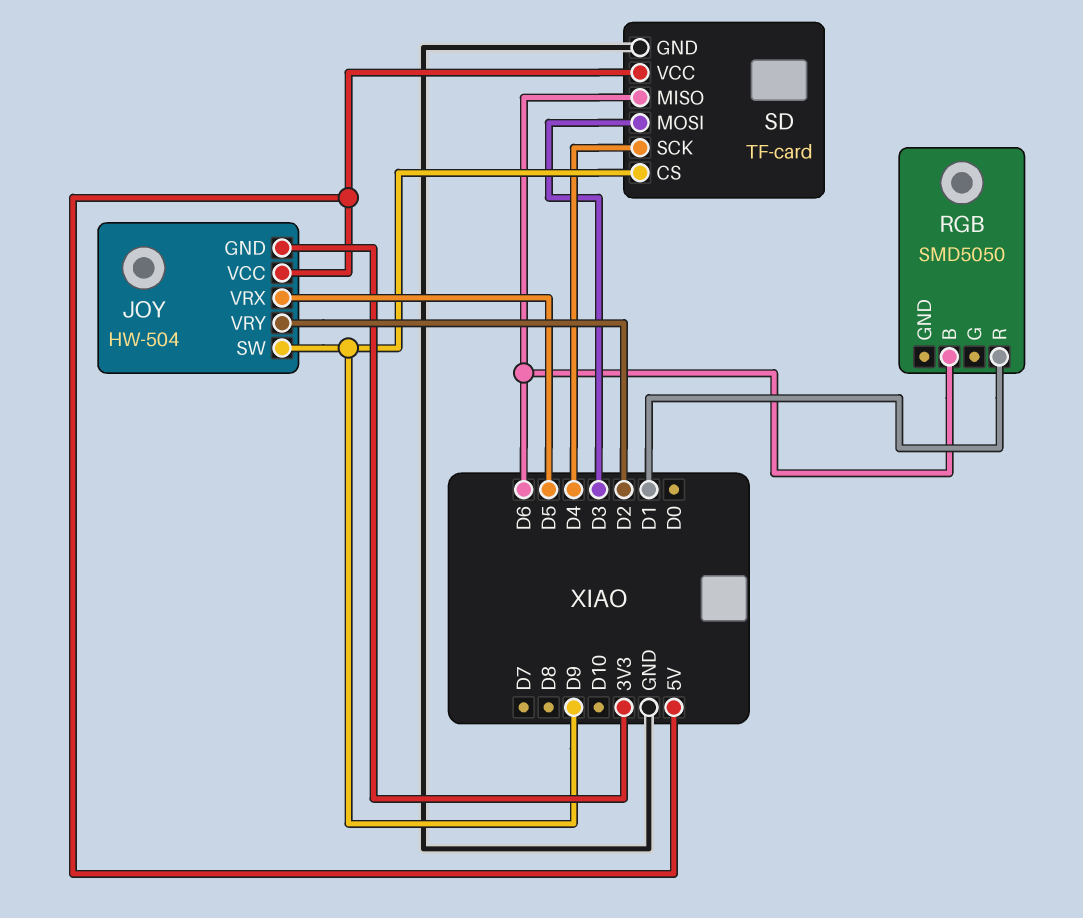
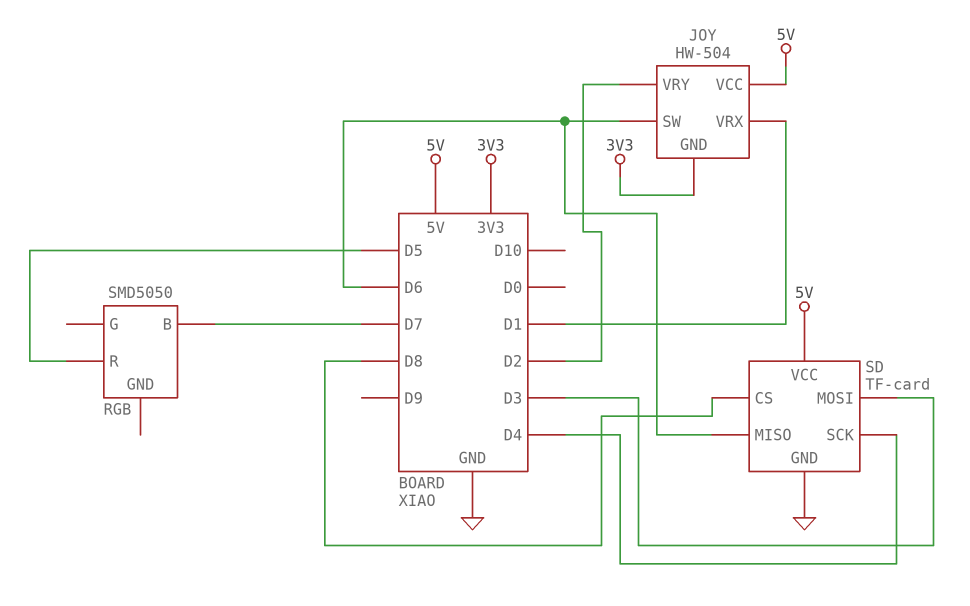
JOY pin SW: D9 -> D6
JOY pin VRX: D5 -> D1
RGB pin B: D6 -> D7
RGB pin R: D1 -> D5
SD pin CS: D9 -> D8

